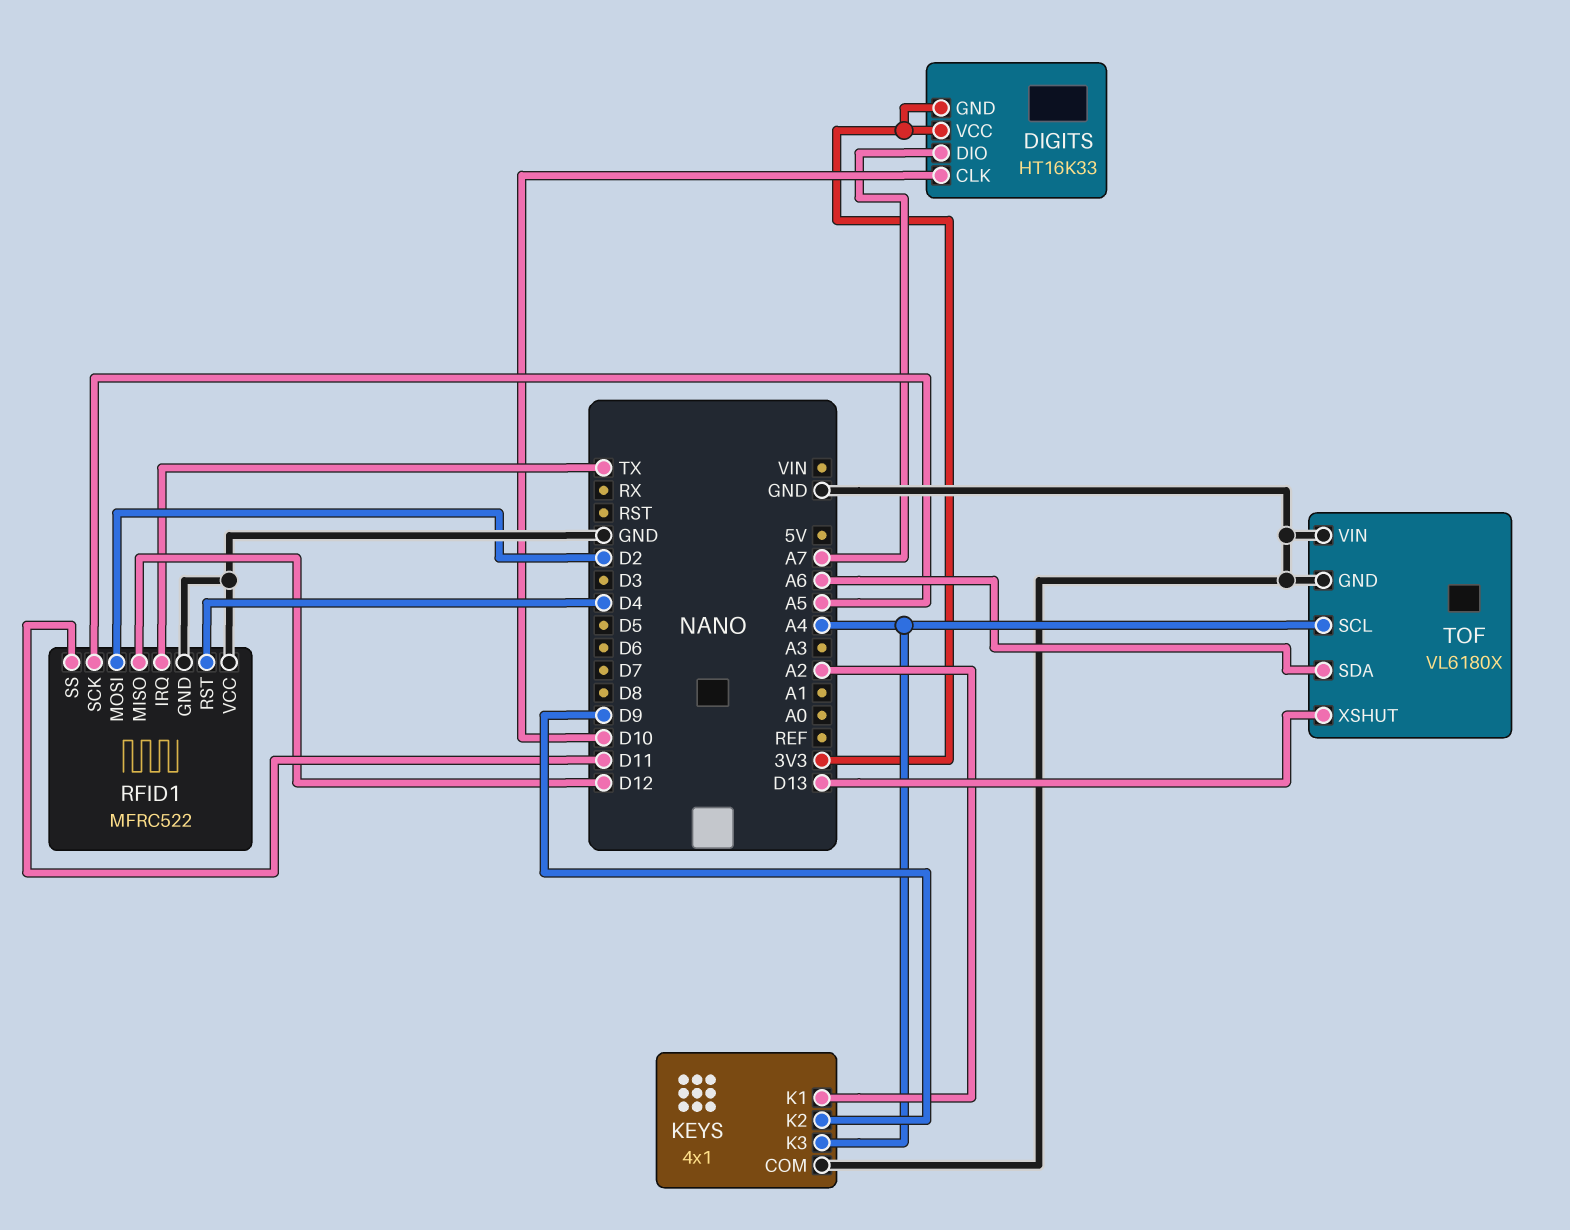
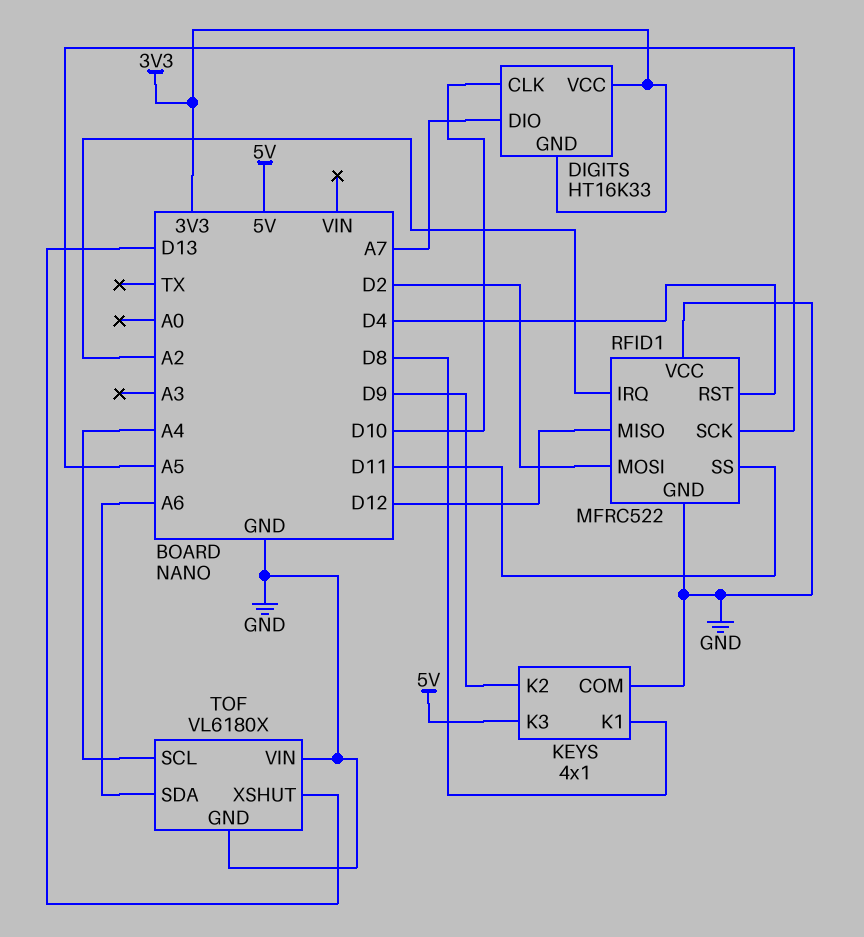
KEYS pin K1: A2 -> D8
KEYS pin K3: A4 -> 5V
RFID1 pin IRQ: TX -> A2

